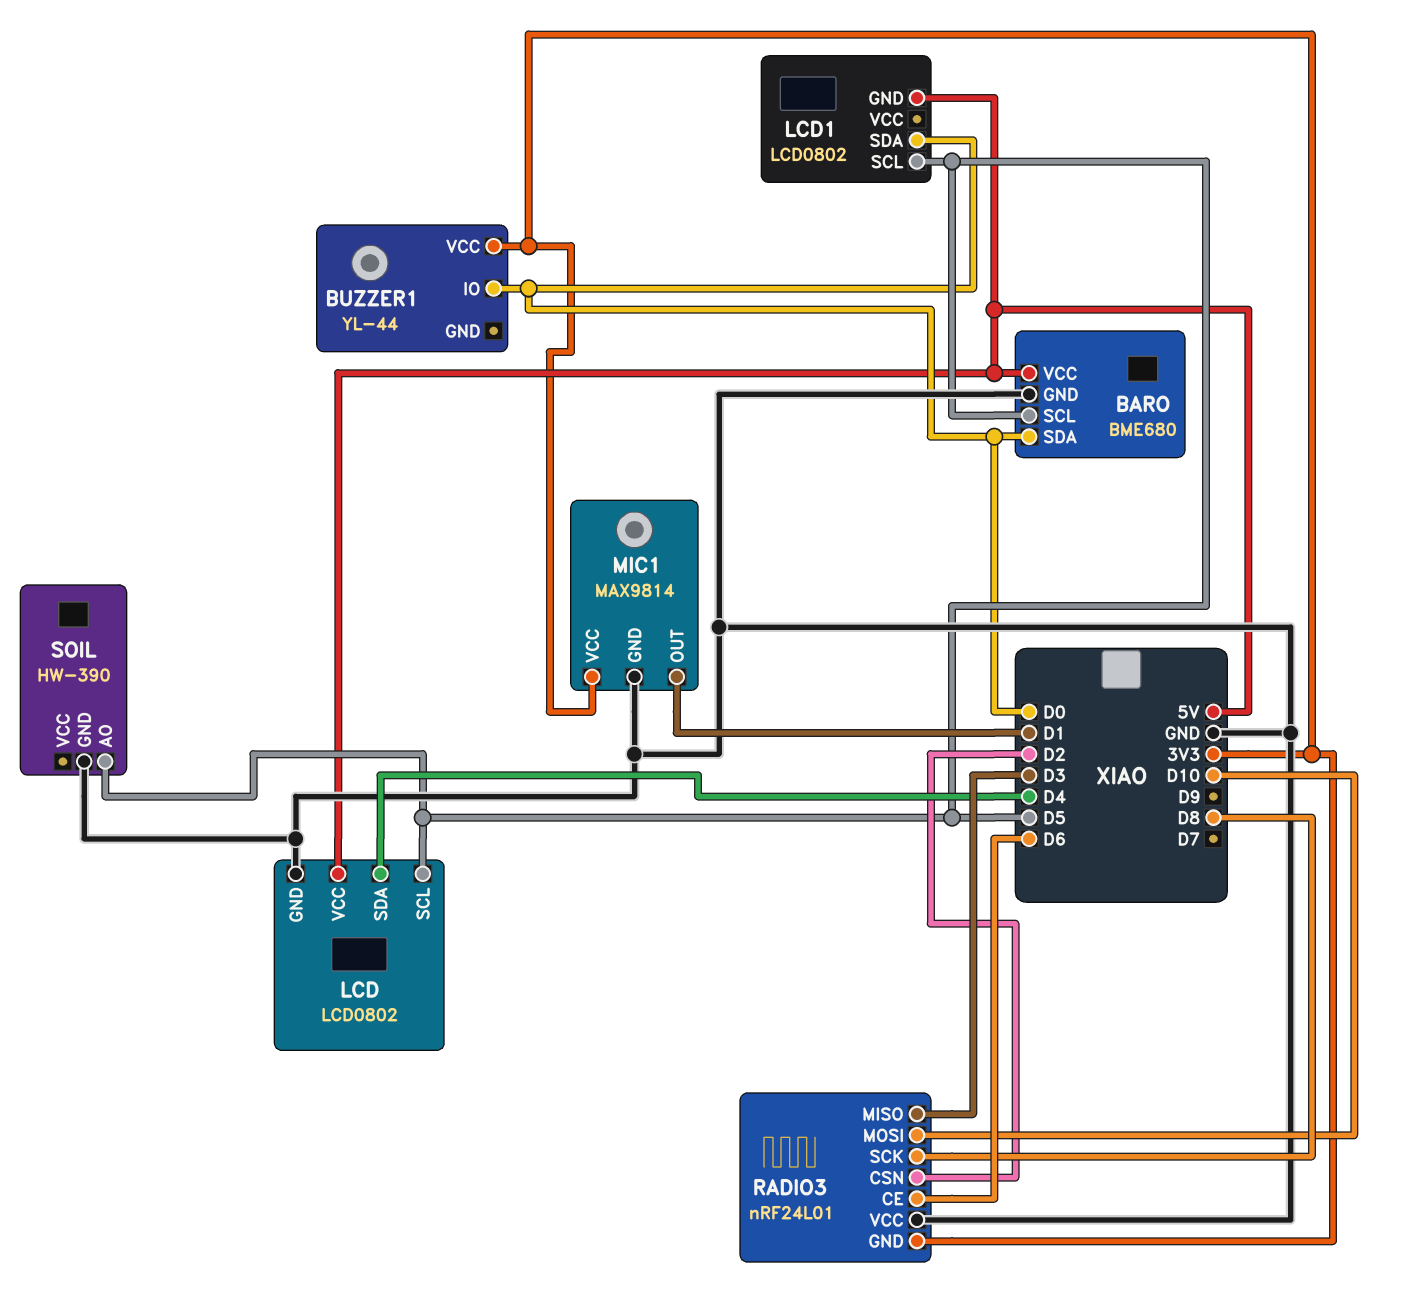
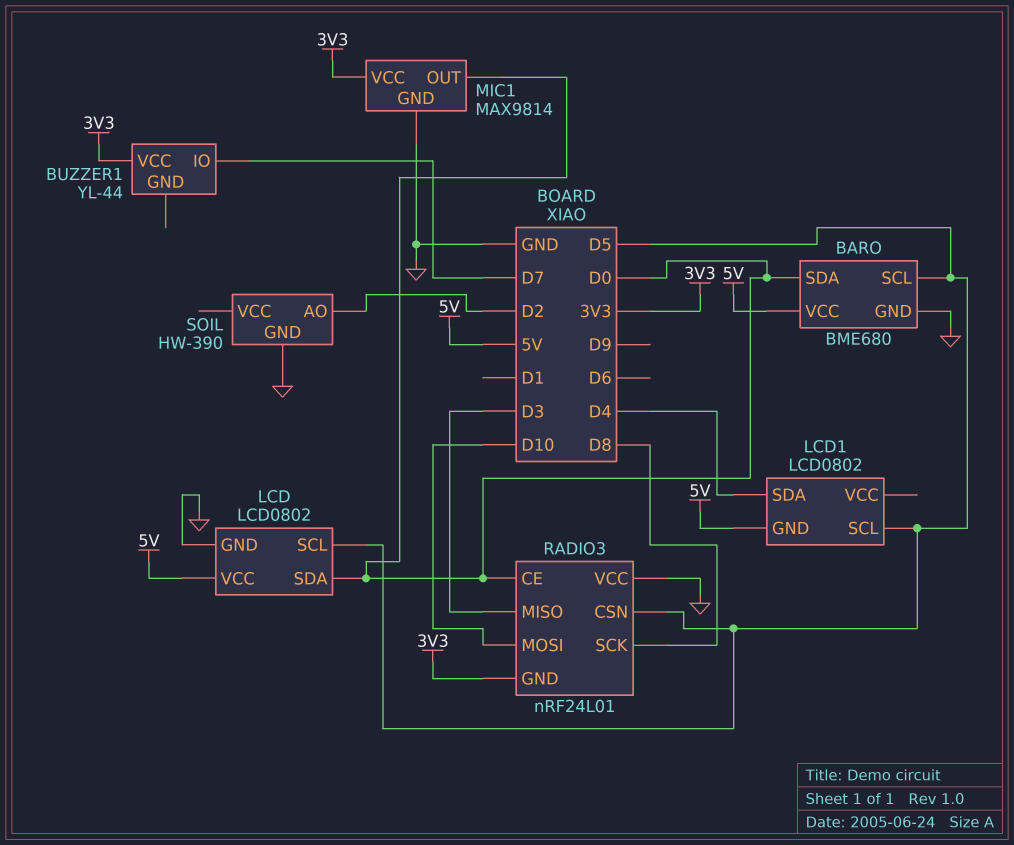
BUZZER1 pin IO: D0 -> D7
LCD pin SDA: D4 -> D0
LCD1 pin SDA: D0 -> D4
MIC1 pin OUT: D1 -> D0
RADIO3 pin CE: D6 -> D0
RADIO3 pin CSN: D2 -> D5
SOIL pin AO: D5 -> D2

